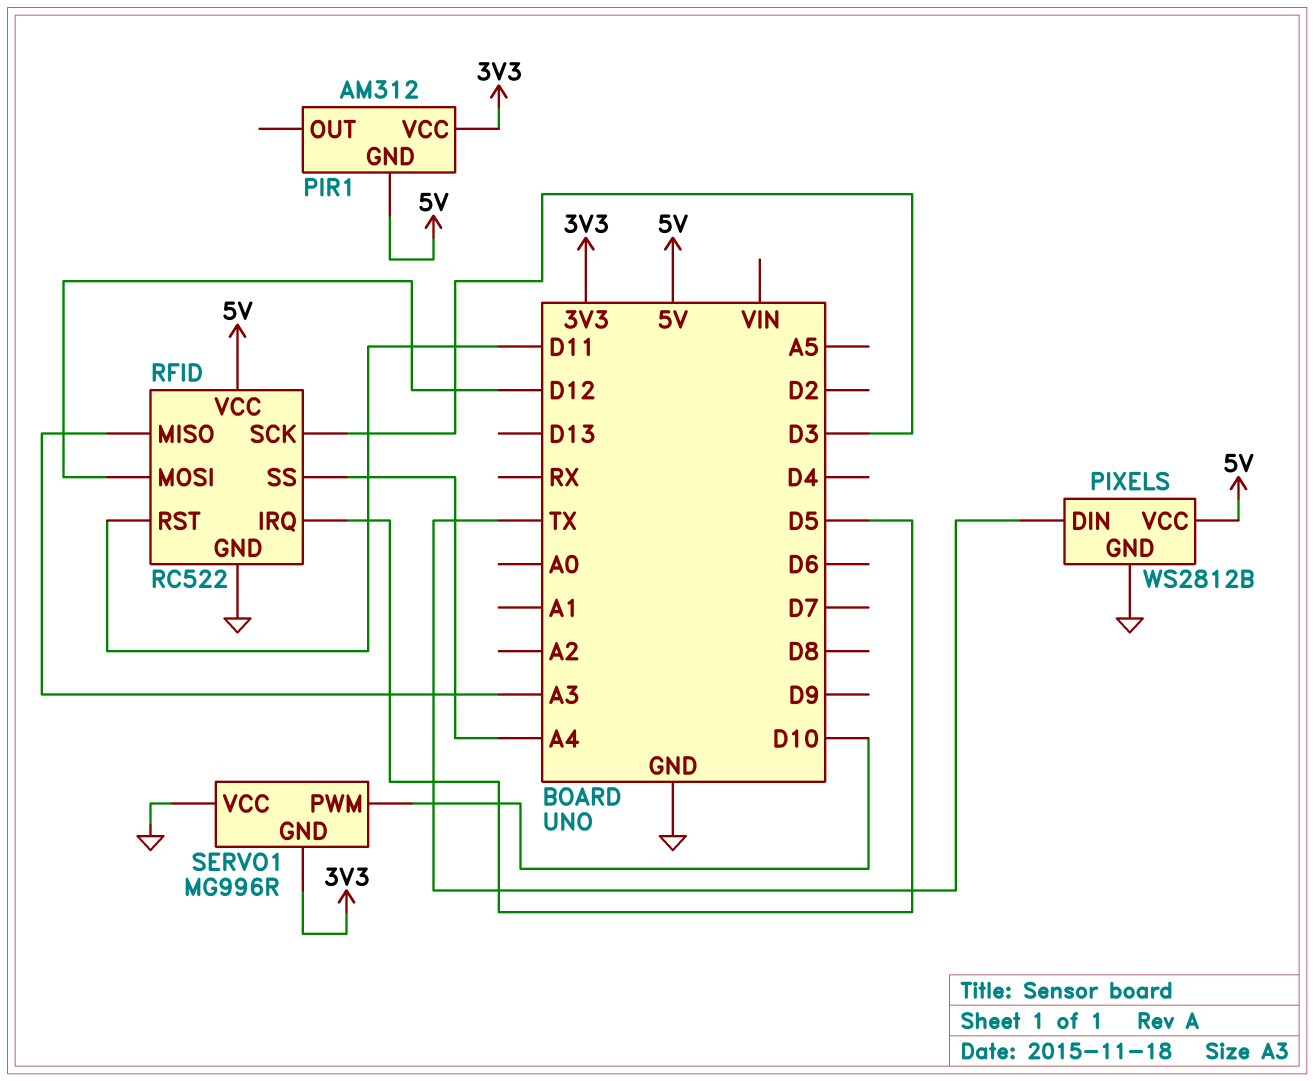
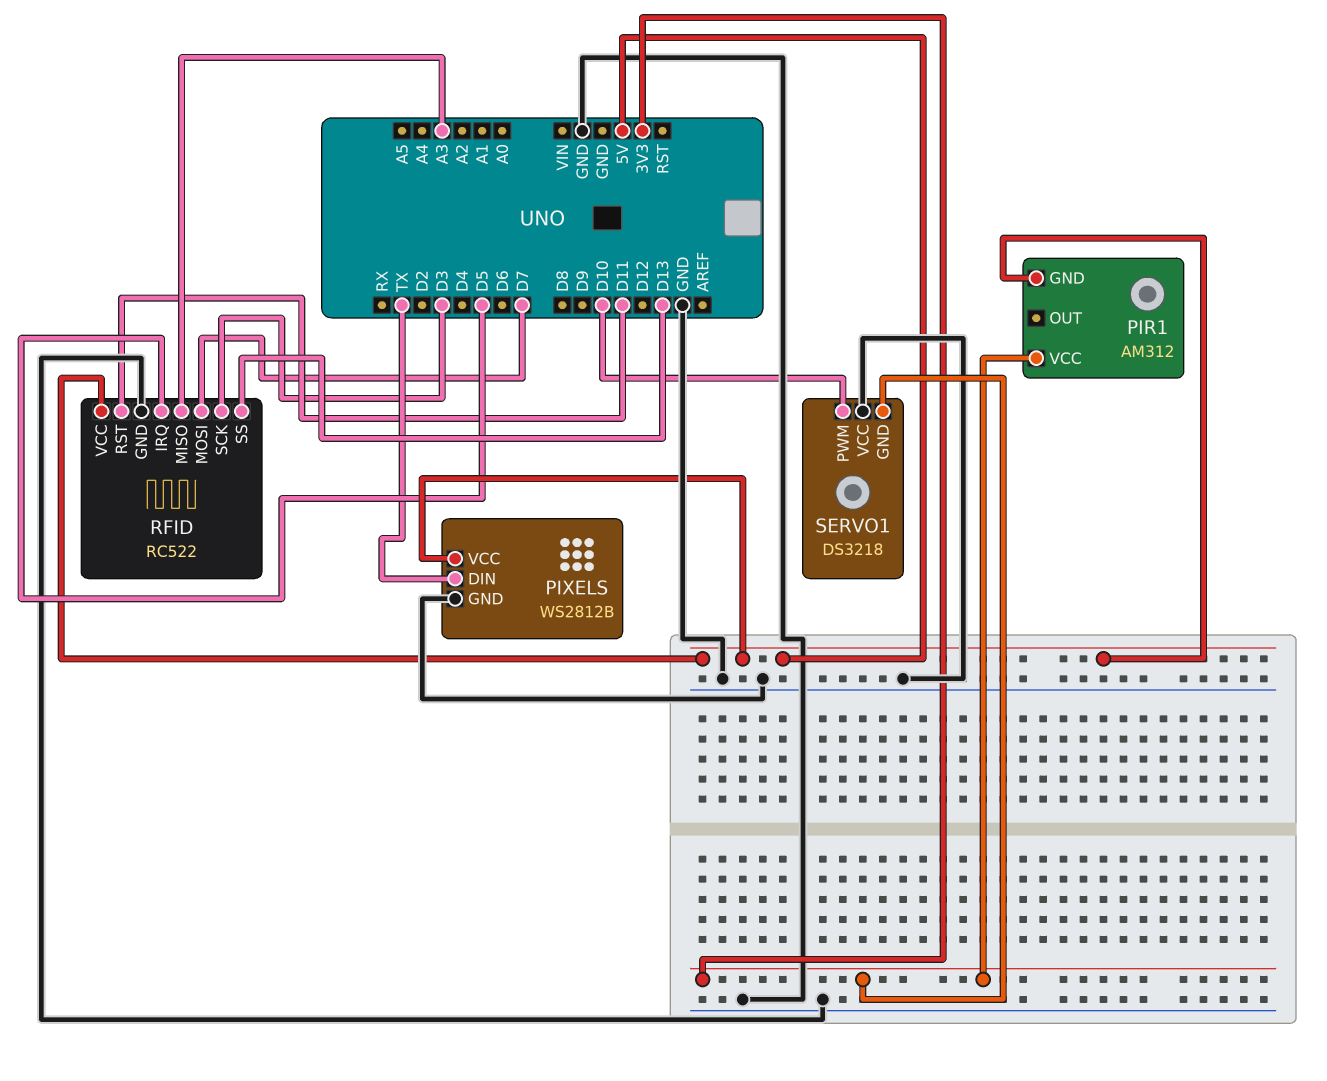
RFID pin MOSI: D12 -> D7
RFID pin SS: A4 -> D13
SERVO1: MG996R -> DS3218

